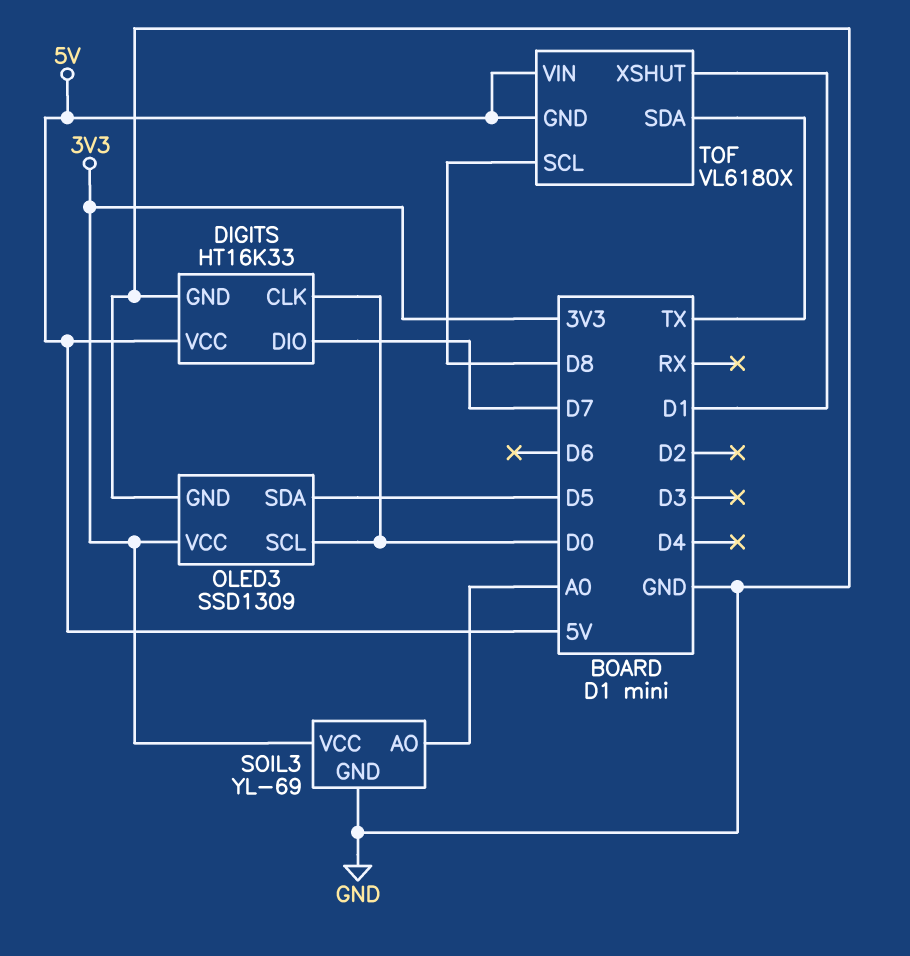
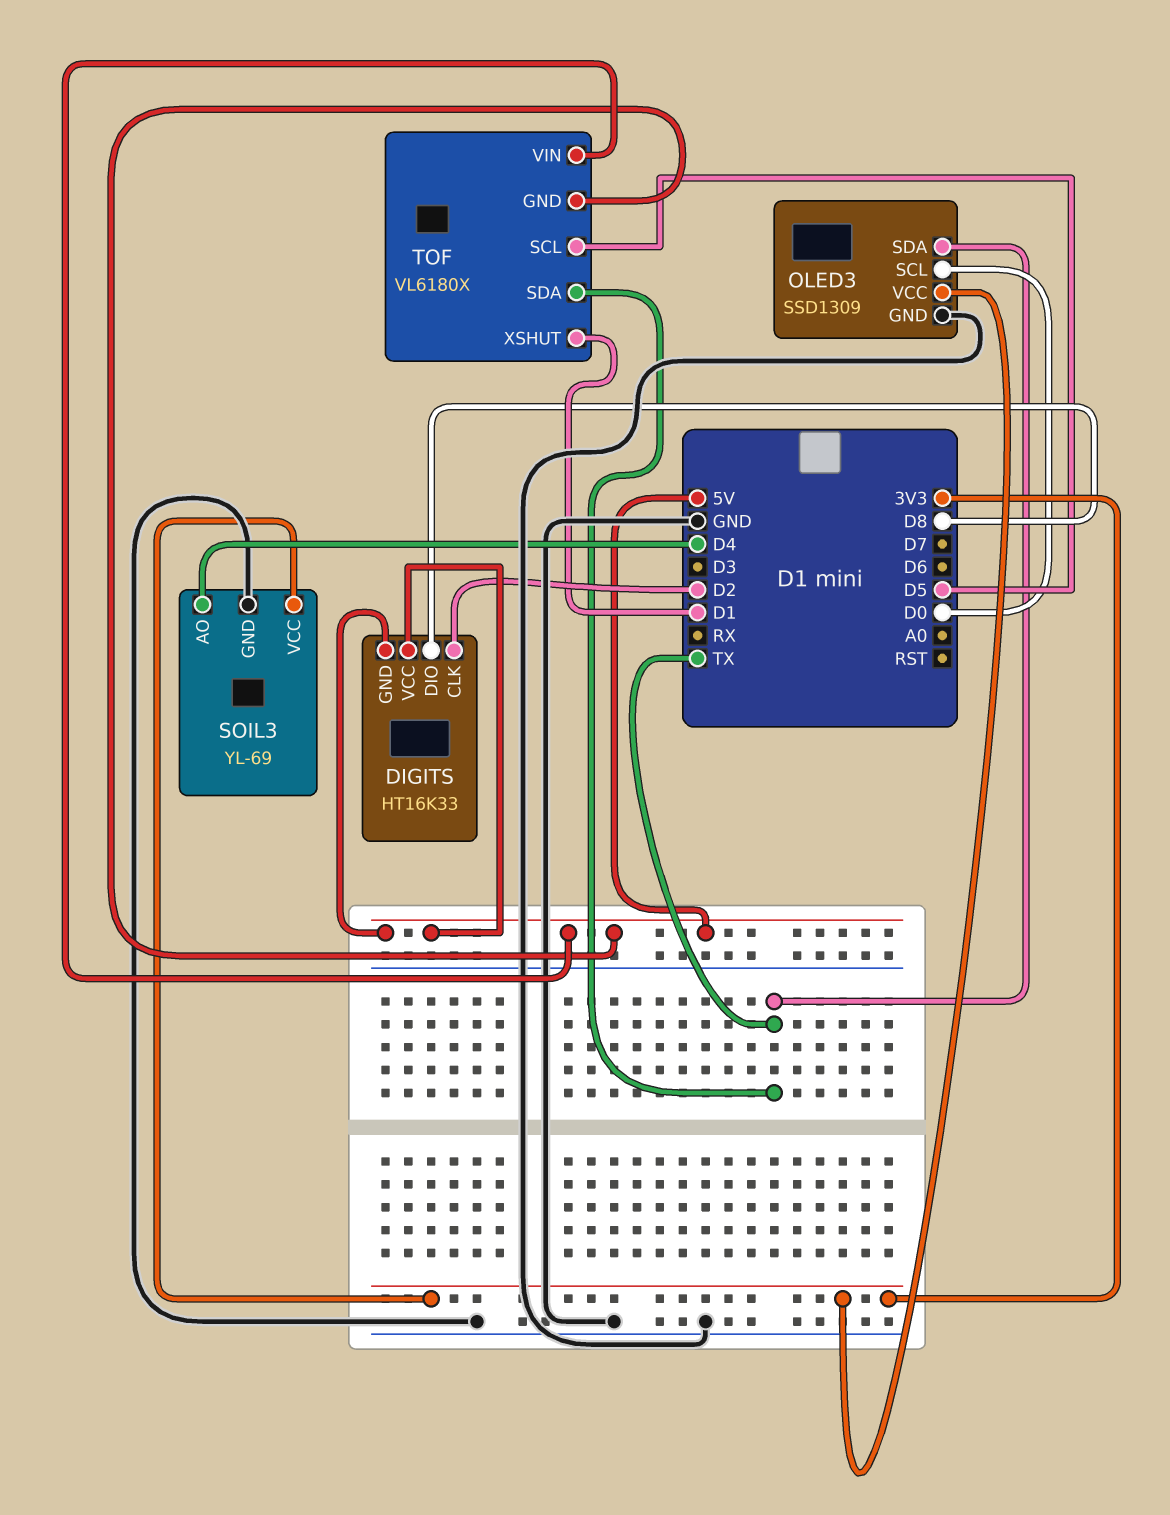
DIGITS pin CLK: D0 -> D2
DIGITS pin DIO: D7 -> D8
DIGITS pin GND: GND -> 5V
OLED3 pin SDA: D5 -> TX
SOIL3 pin AO: A0 -> D4
TOF pin SCL: D8 -> D5

